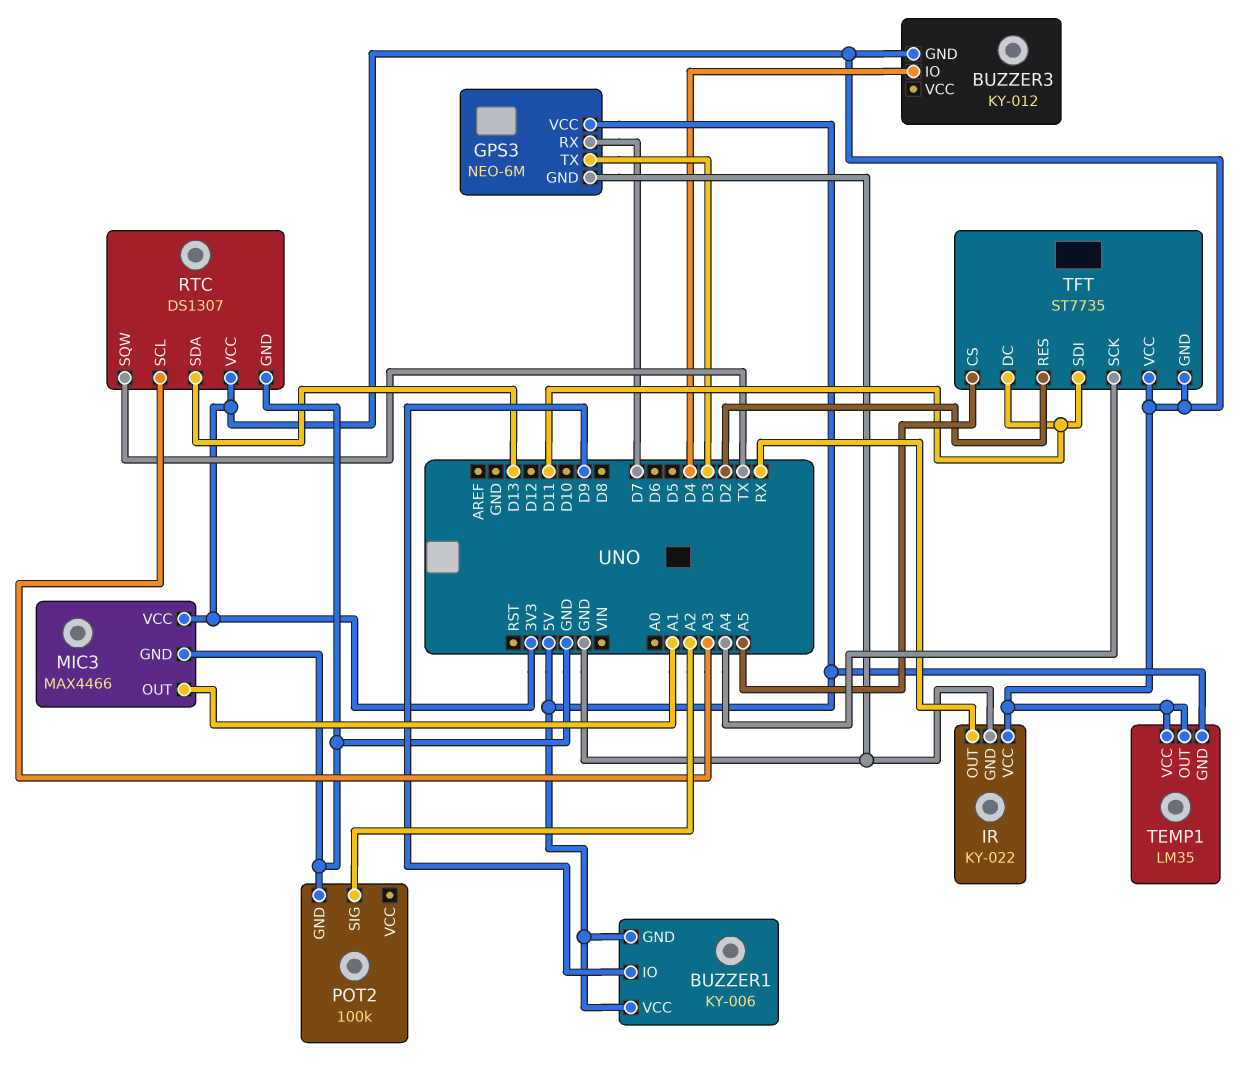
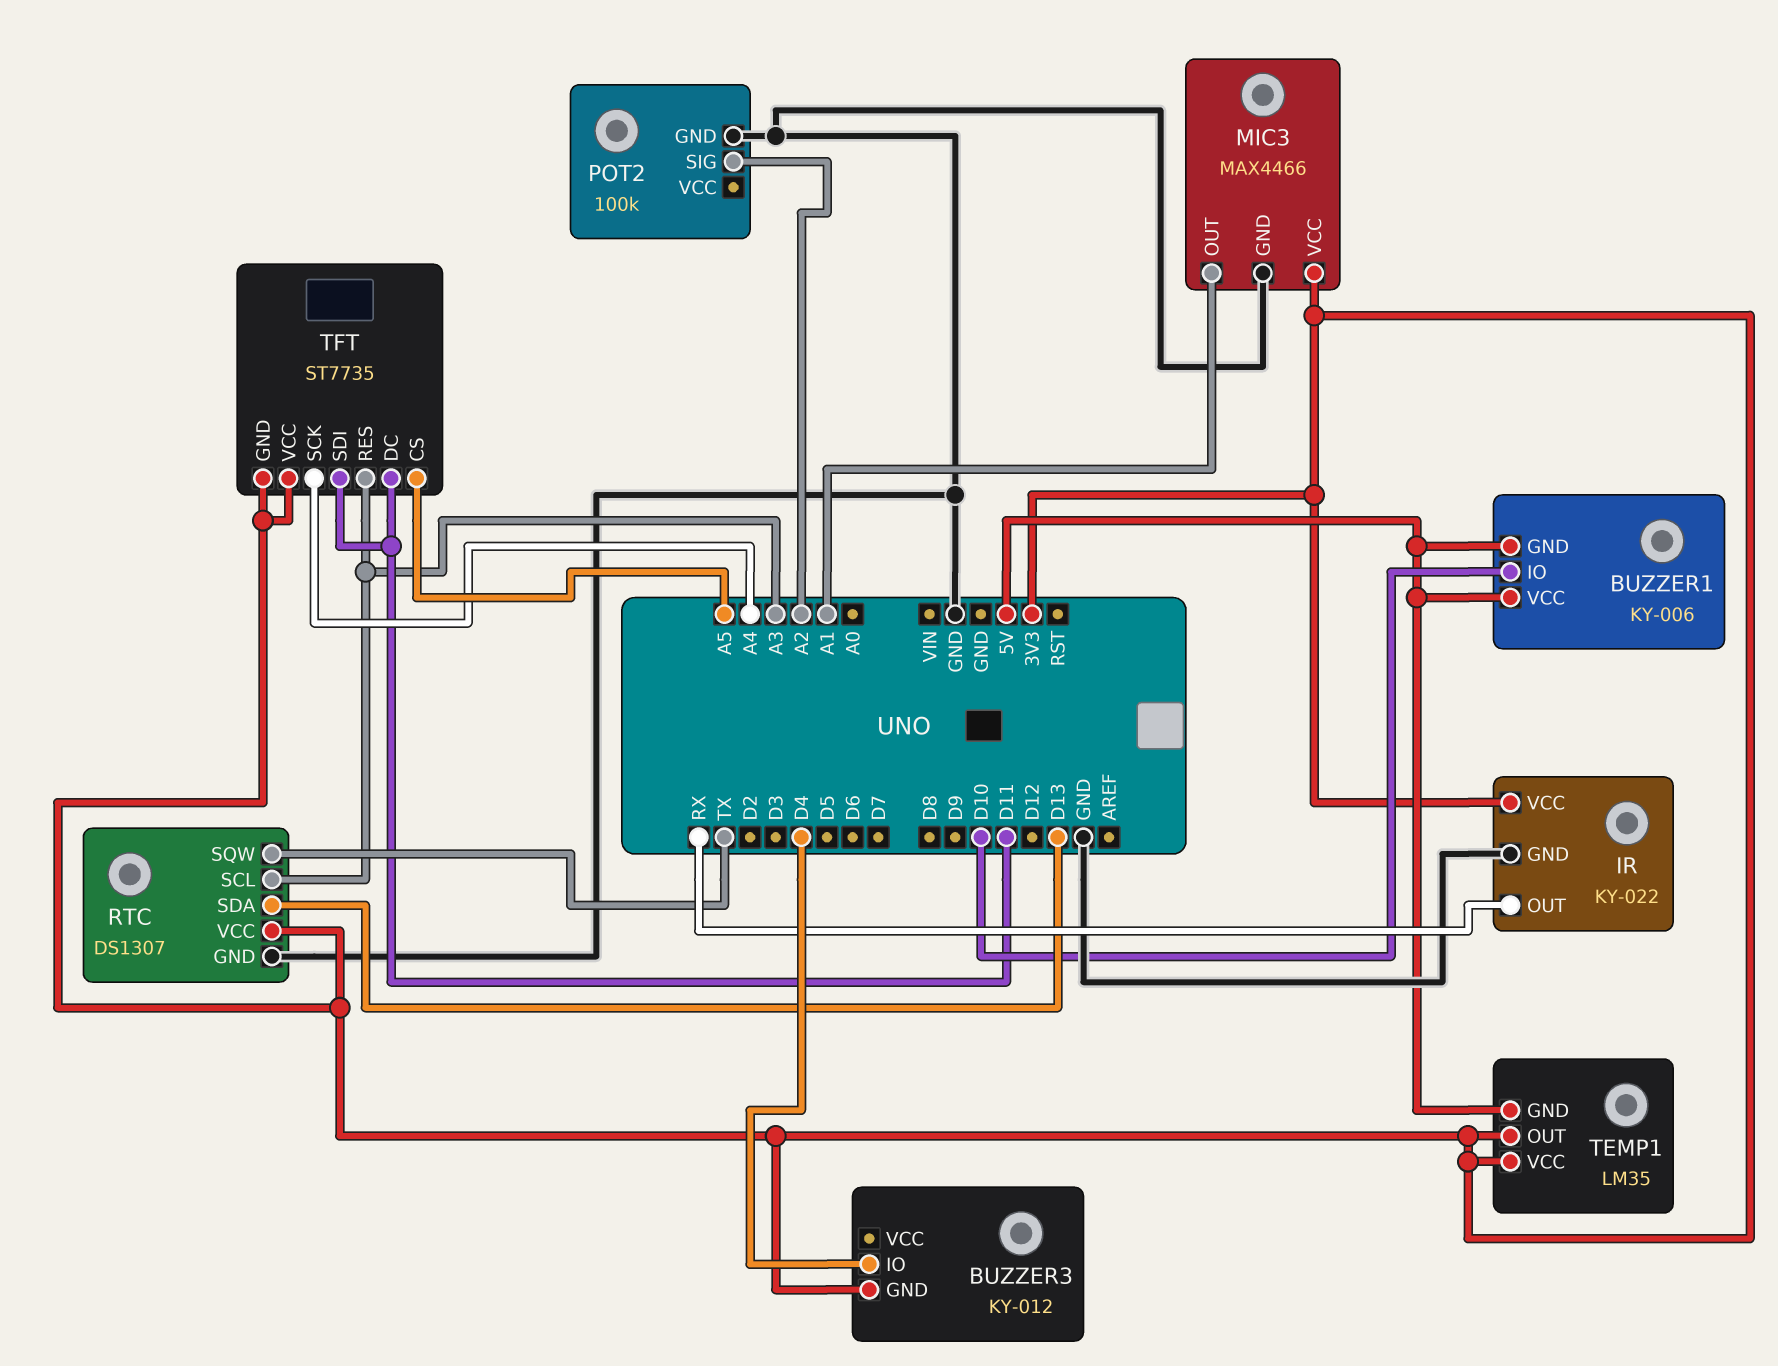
BUZZER1 pin IO: D9 -> D10
GPS3: NEO-6M -> none
GPS3 pin GND: GND -> none
GPS3 pin RX: D7 -> none
GPS3 pin TX: D3 -> none
GPS3 pin VCC: 5V -> none
TFT pin RES: D2 -> A3

